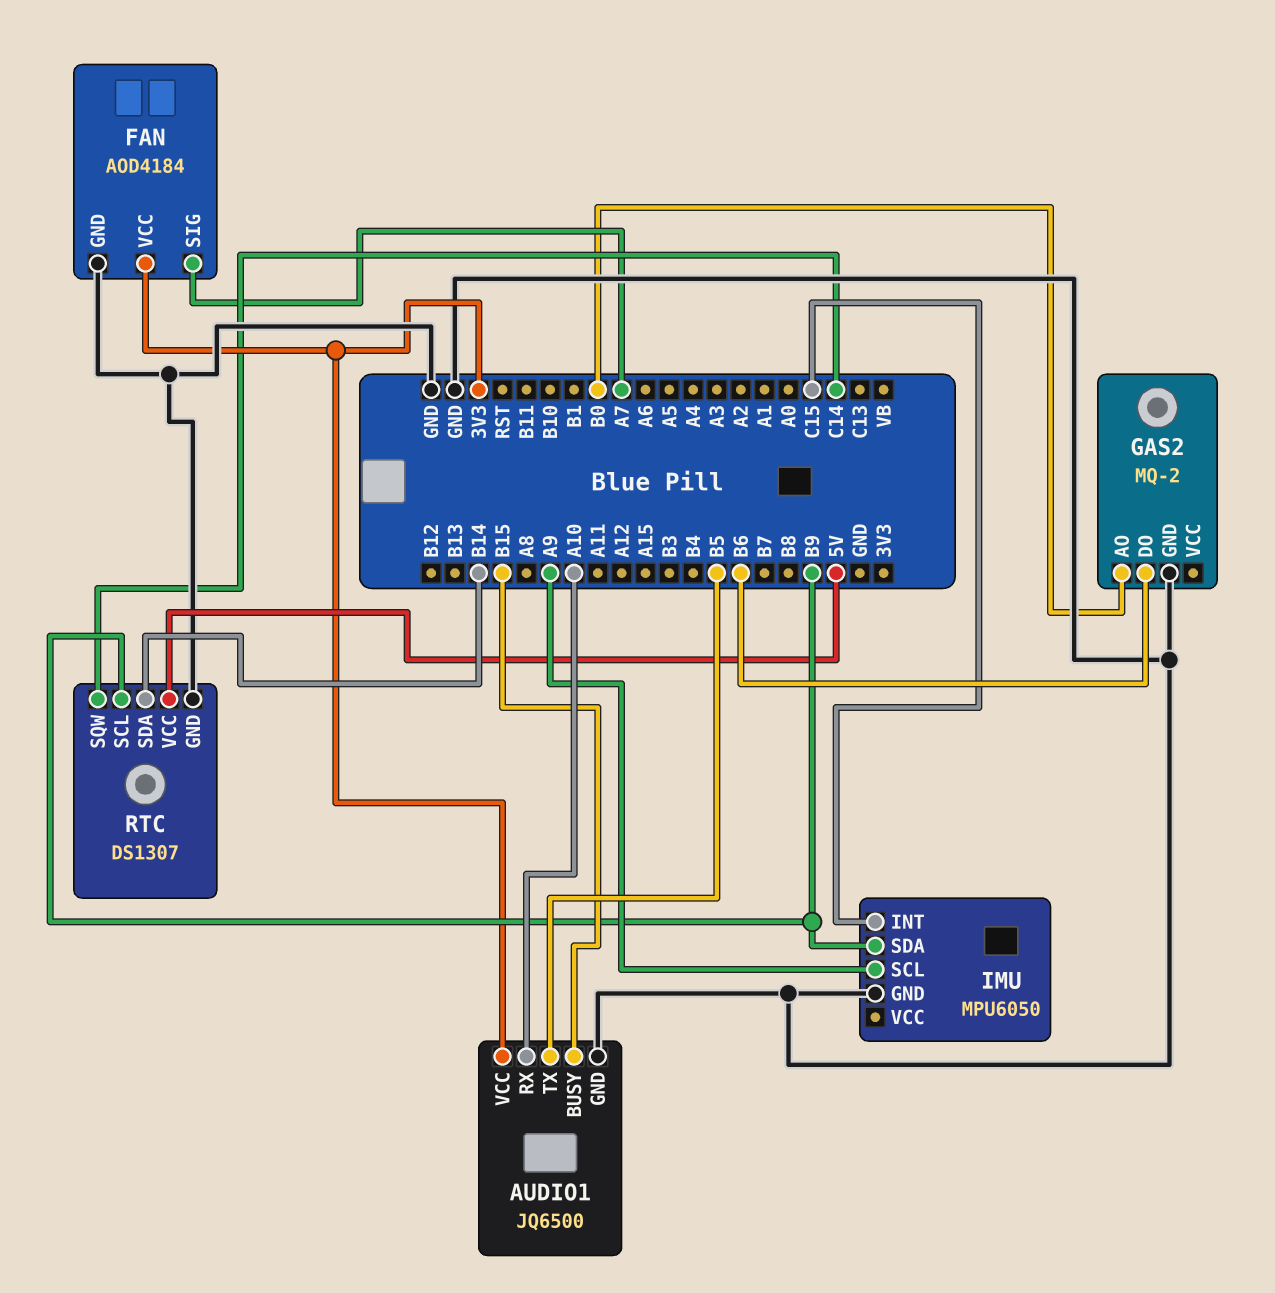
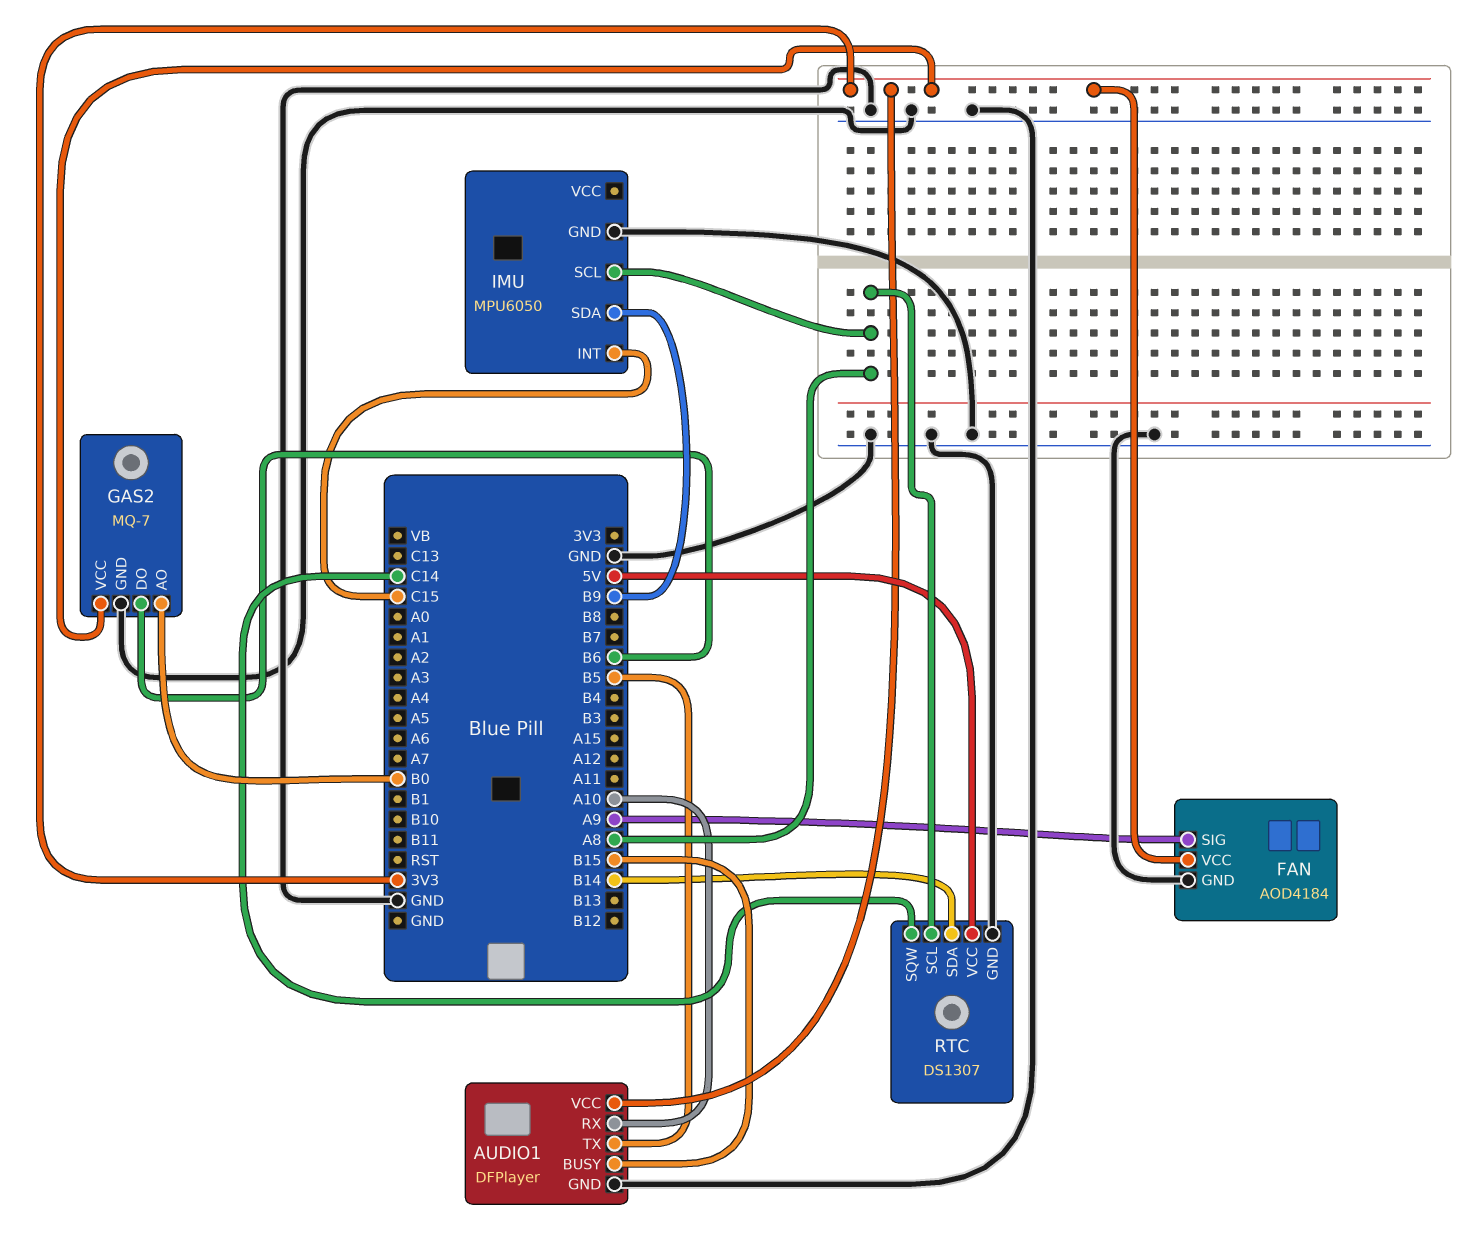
AUDIO1: JQ6500 -> DFPlayer
FAN pin SIG: A7 -> A9
GAS2: MQ-2 -> MQ-7
GAS2 pin VCC: none -> 3V3
IMU pin SCL: A9 -> A8
RTC pin SCL: B9 -> A8

